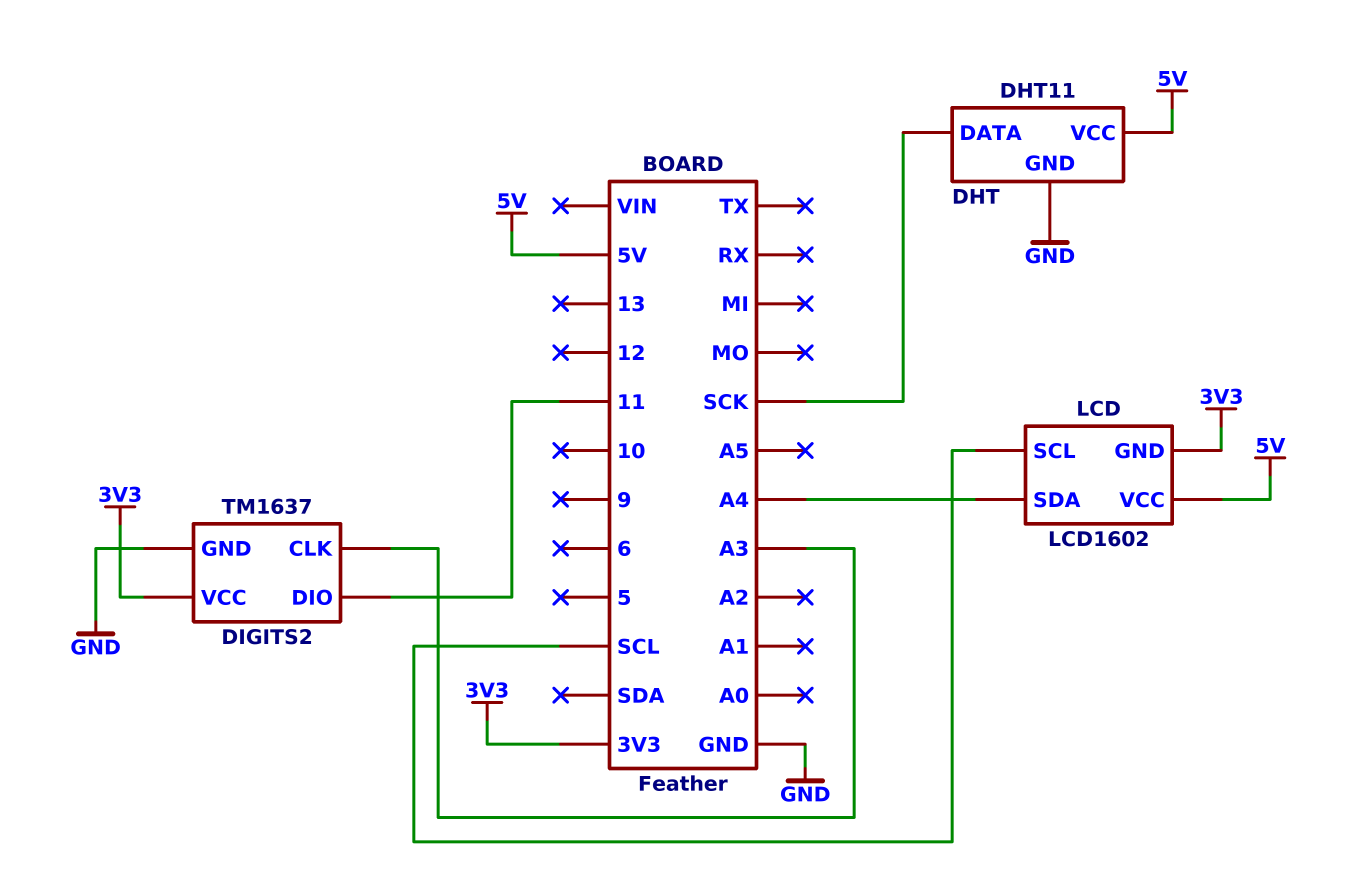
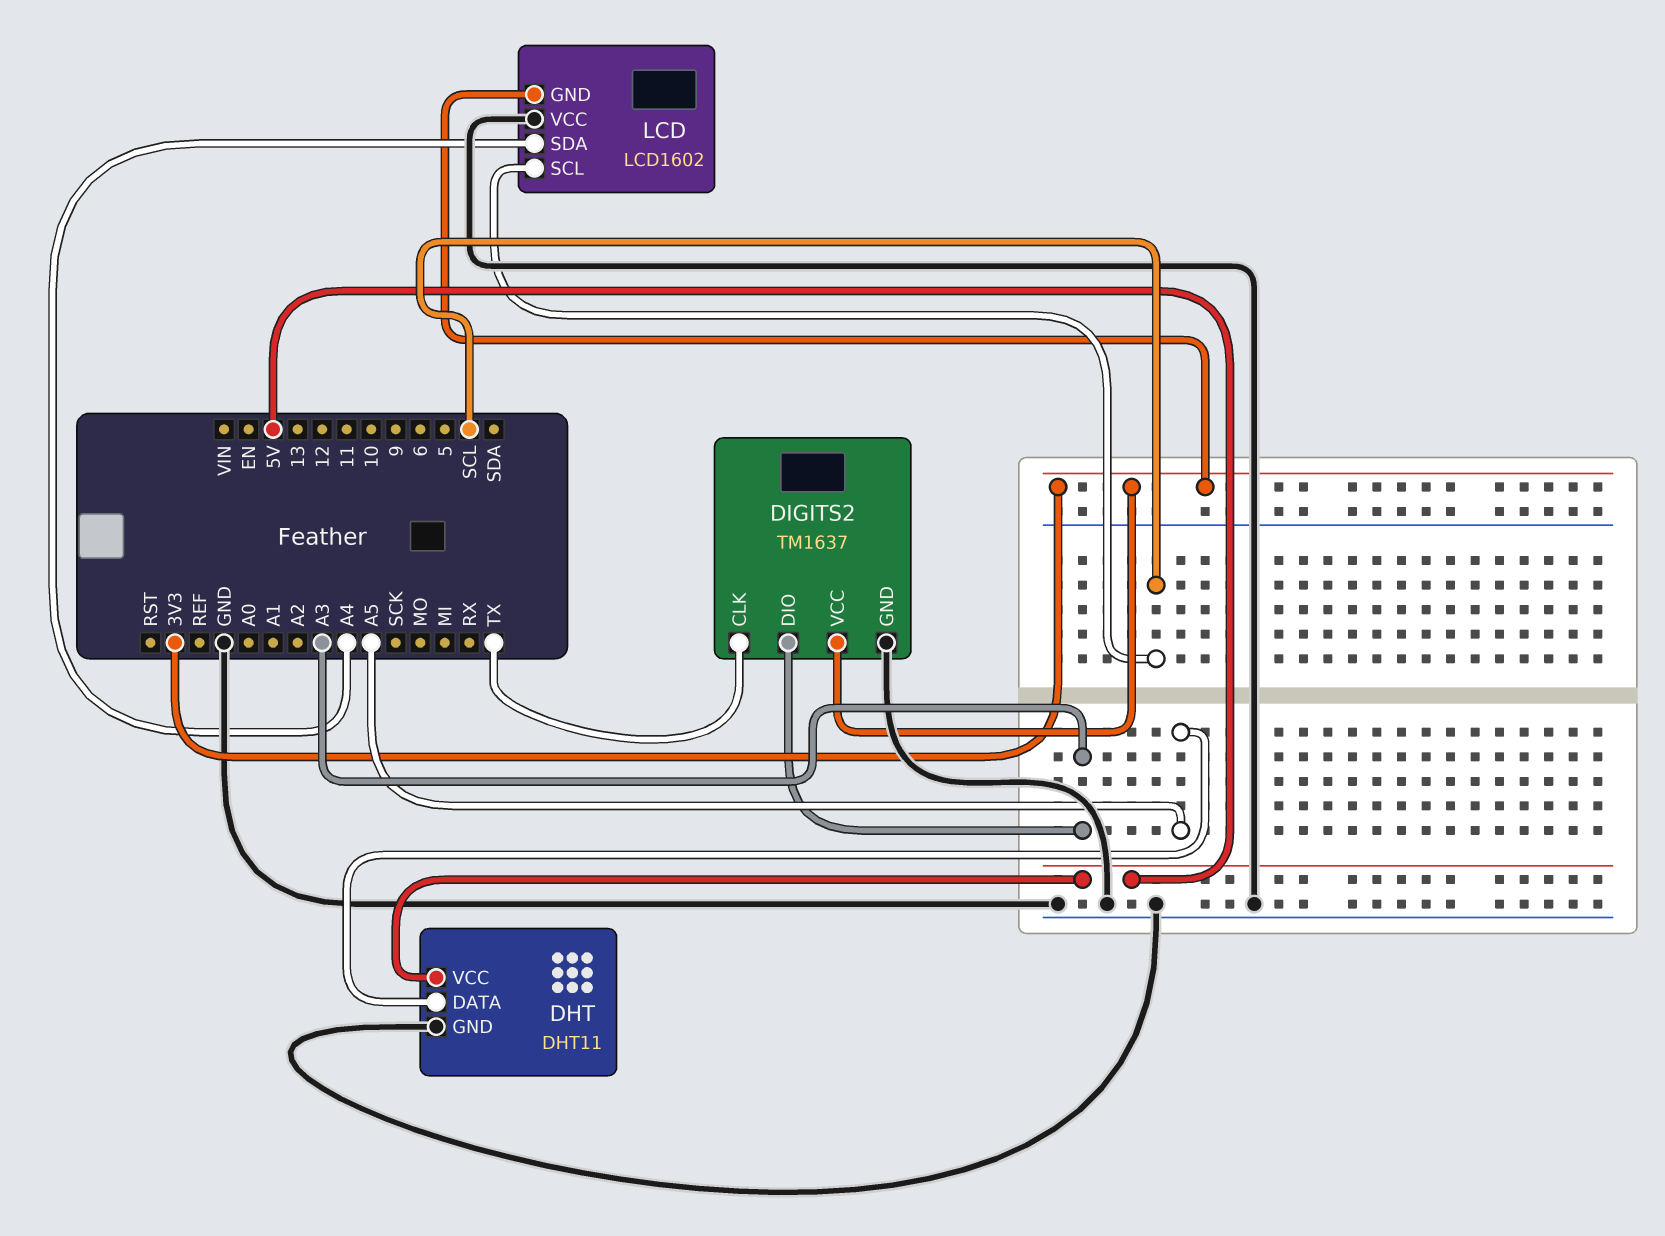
DHT pin DATA: SCK -> A5
DIGITS2 pin CLK: A3 -> TX
DIGITS2 pin DIO: 11 -> A3
LCD pin VCC: 5V -> GND

